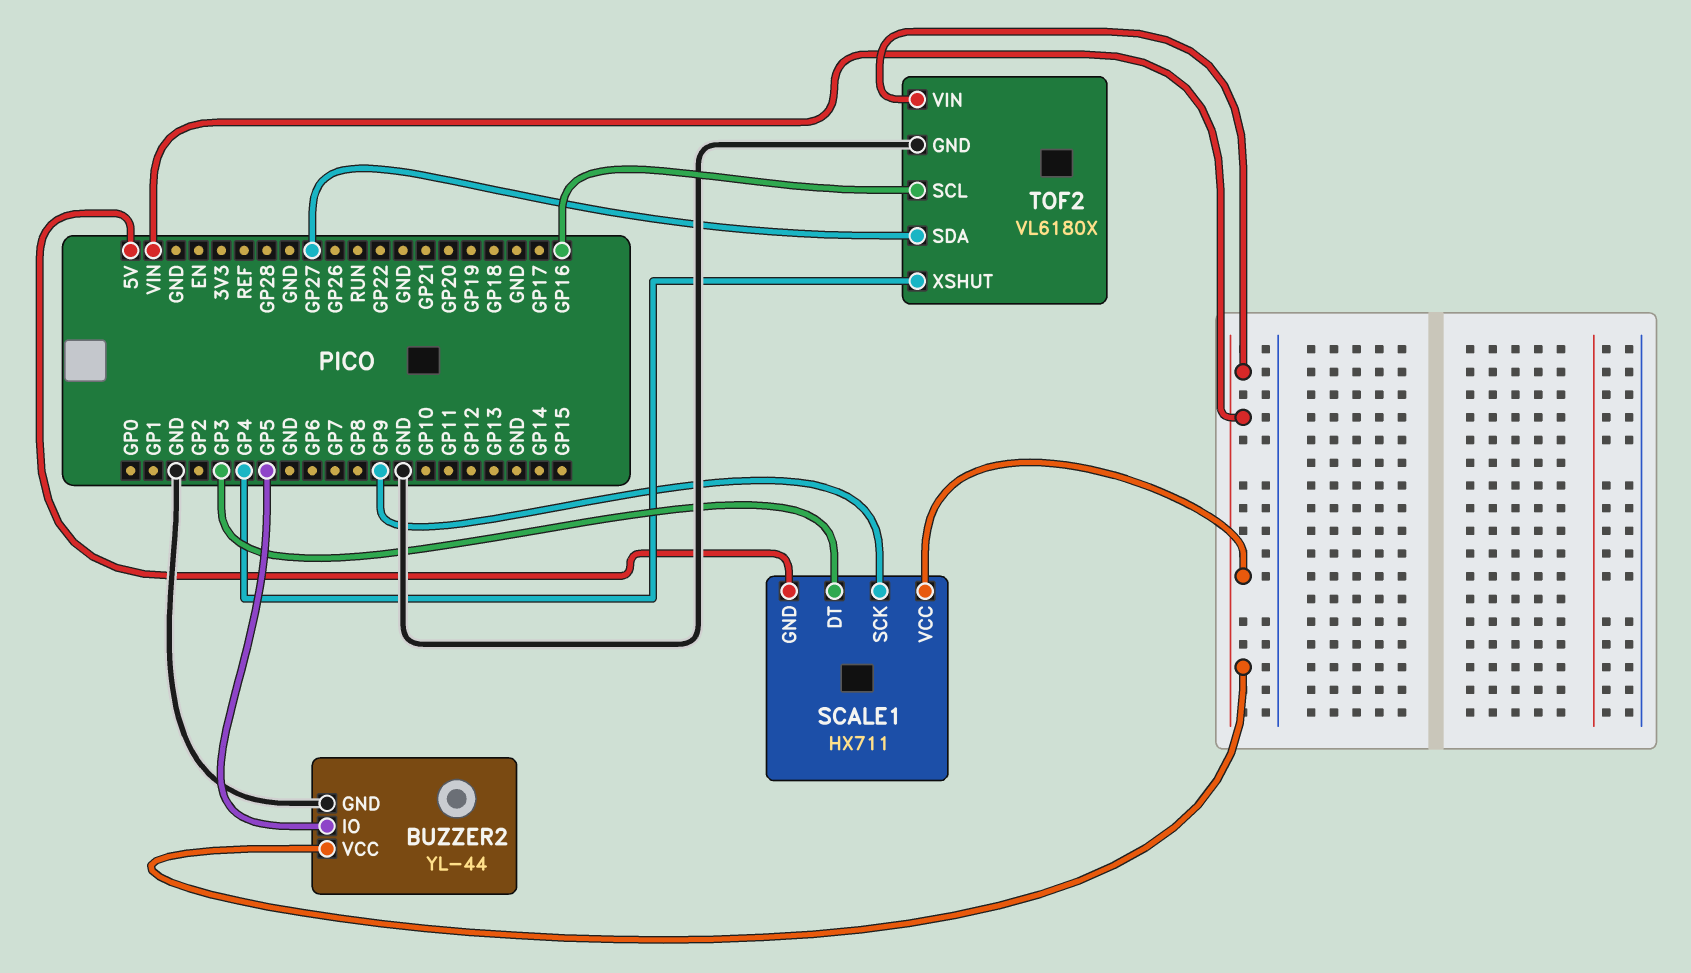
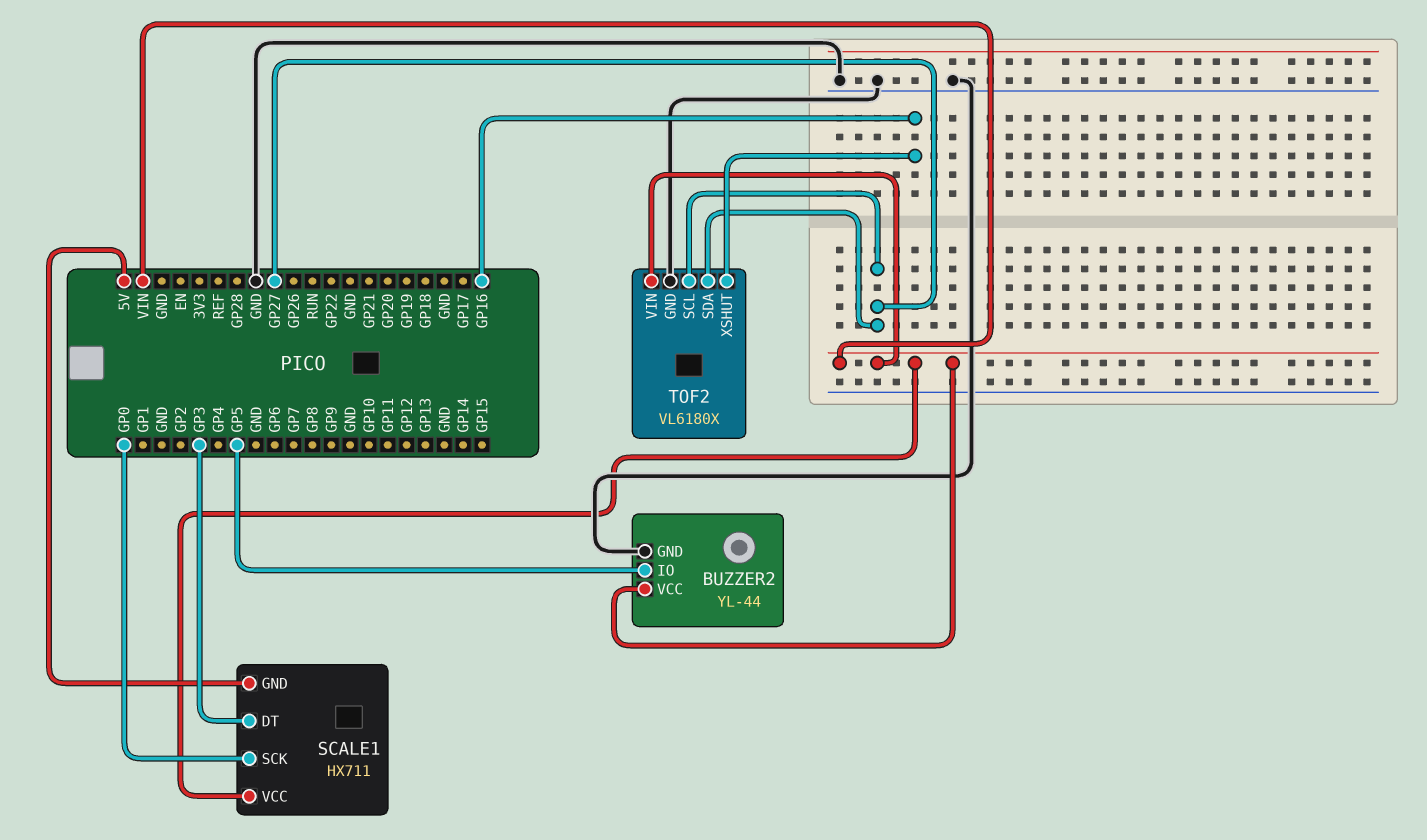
SCALE1 pin SCK: GP9 -> GP0
TOF2 pin SCL: GP16 -> GP27
TOF2 pin XSHUT: GP4 -> GP16

